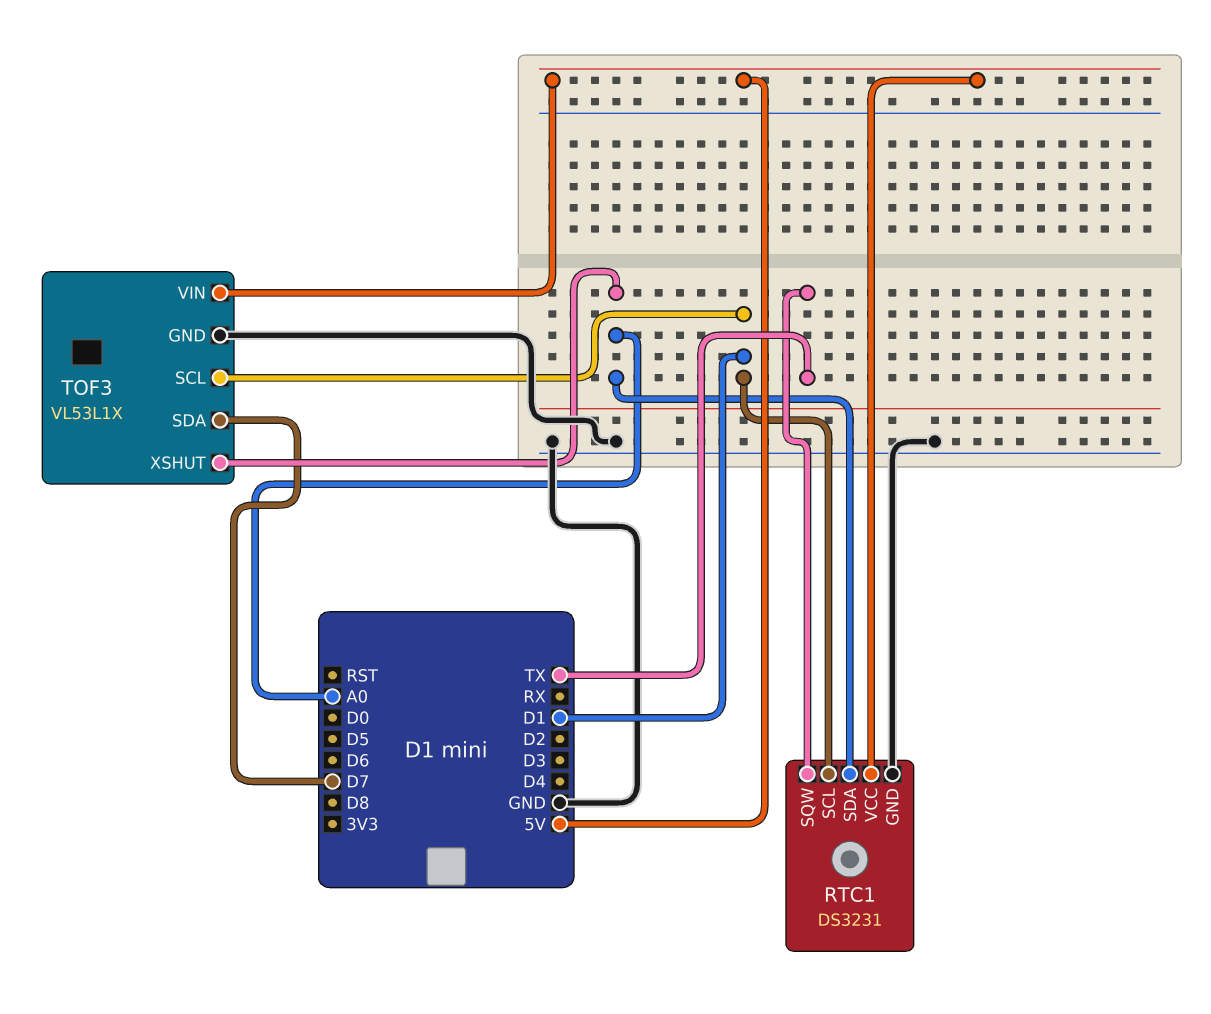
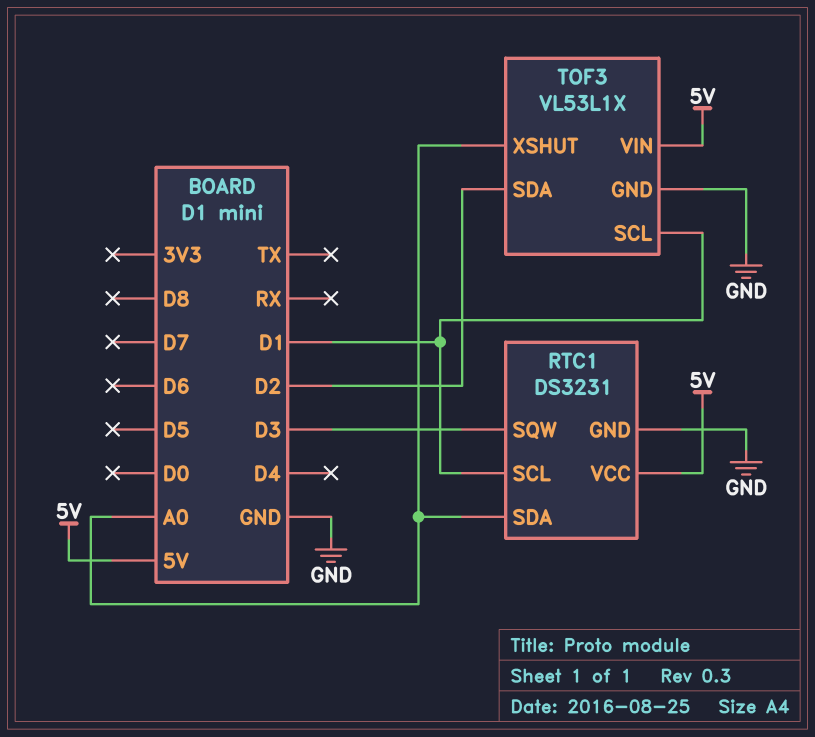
RTC1 pin SQW: TX -> D3
TOF3 pin SDA: D7 -> D2

